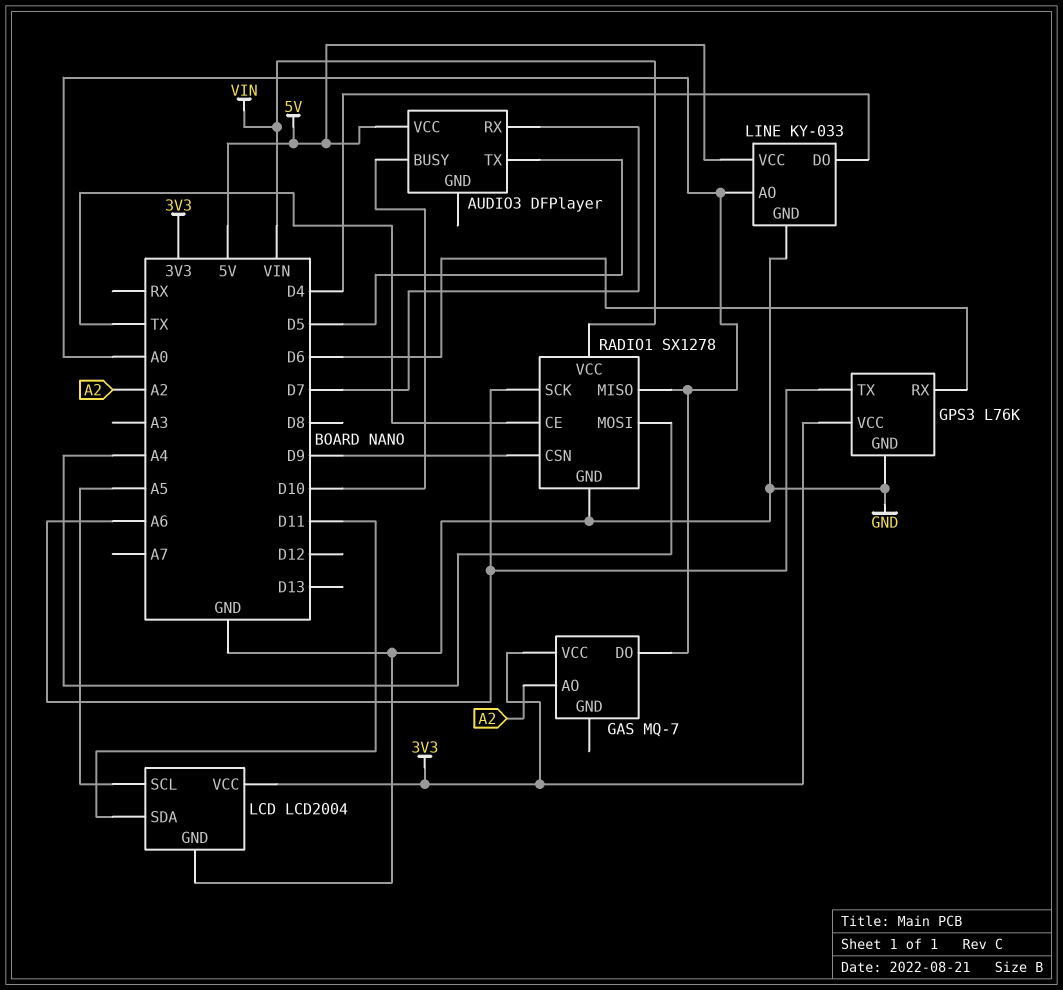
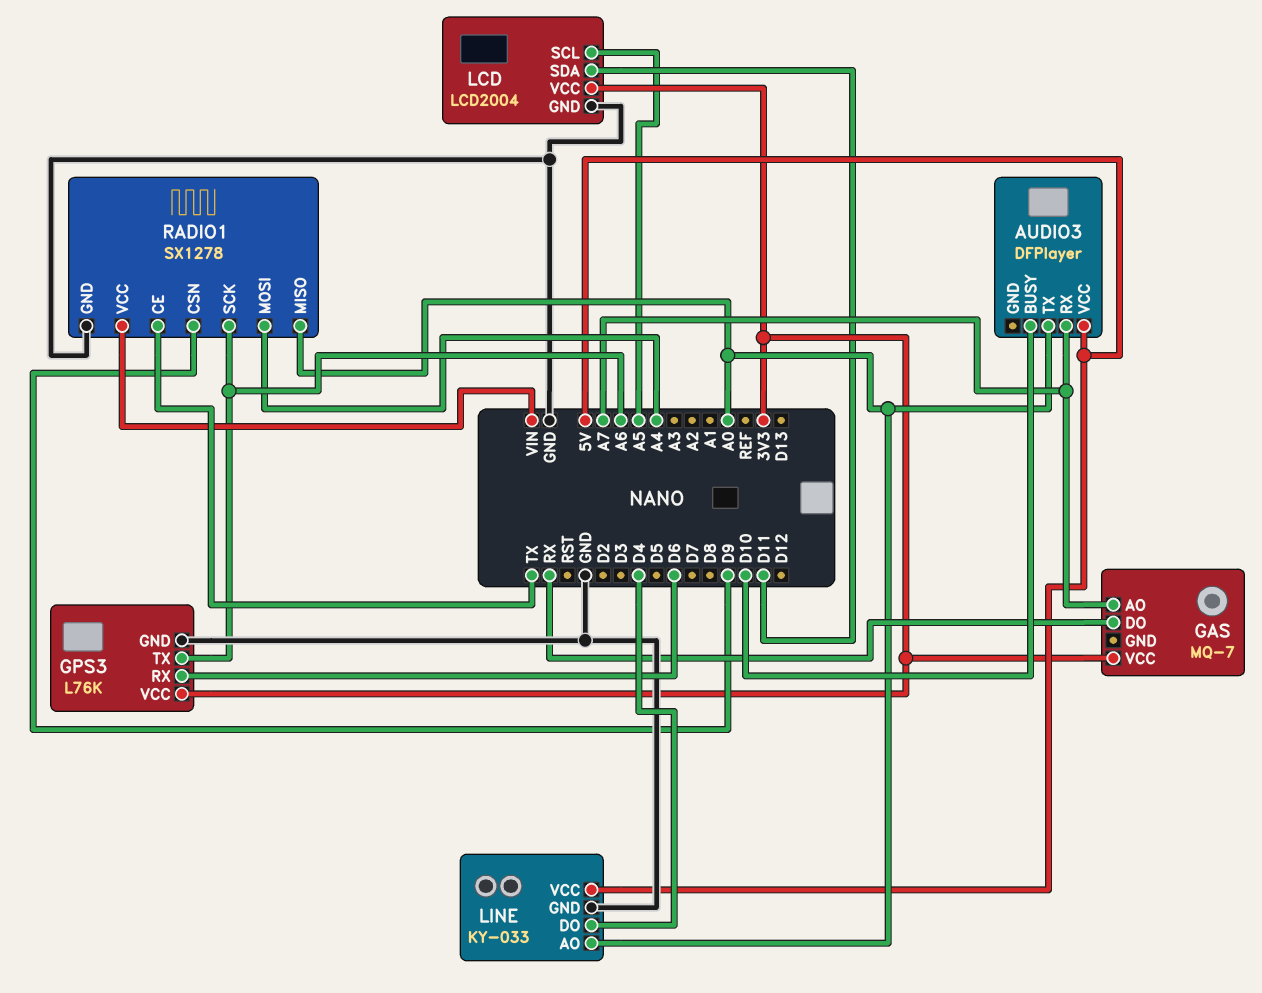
AUDIO3 pin RX: D7 -> A7
AUDIO3 pin TX: D5 -> A0
GAS pin AO: A2 -> A7
GAS pin DO: A0 -> RX

